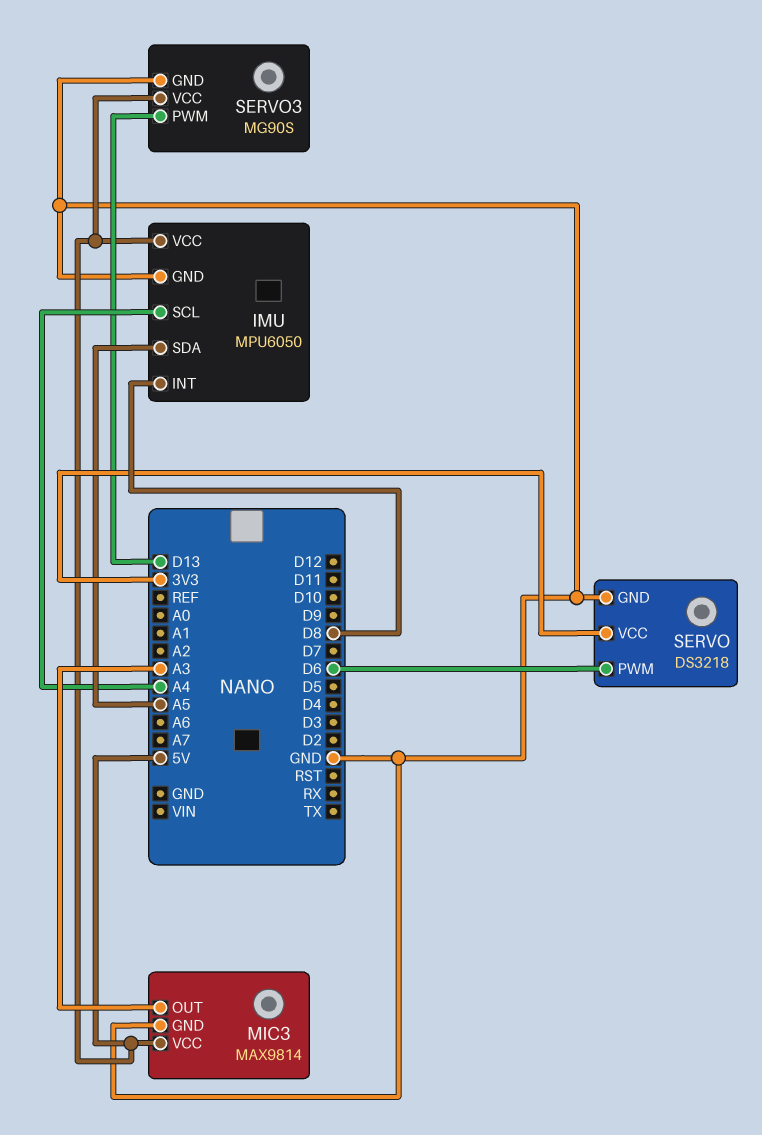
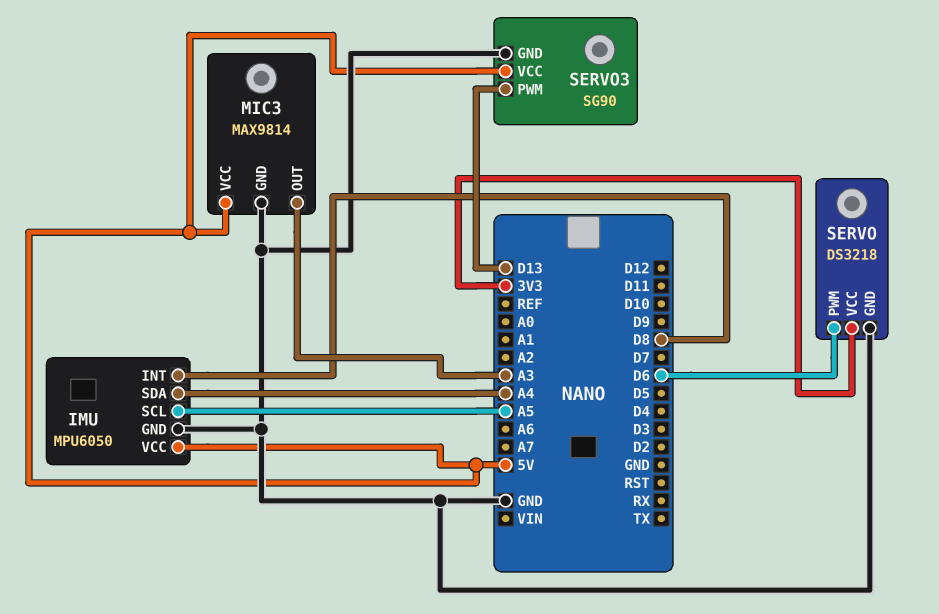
IMU pin SCL: A4 -> A5
IMU pin SDA: A5 -> A4
SERVO3: MG90S -> SG90

